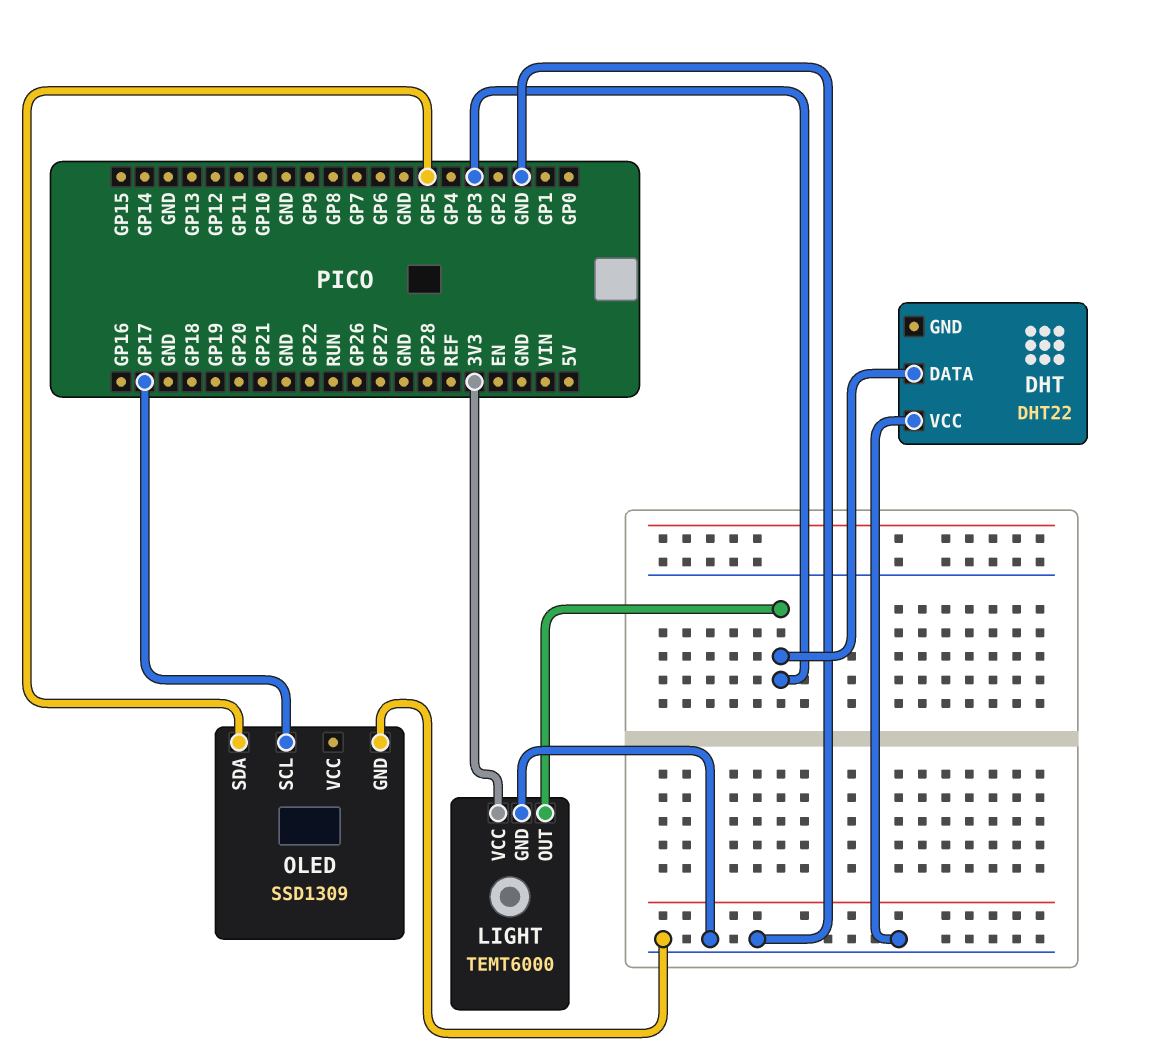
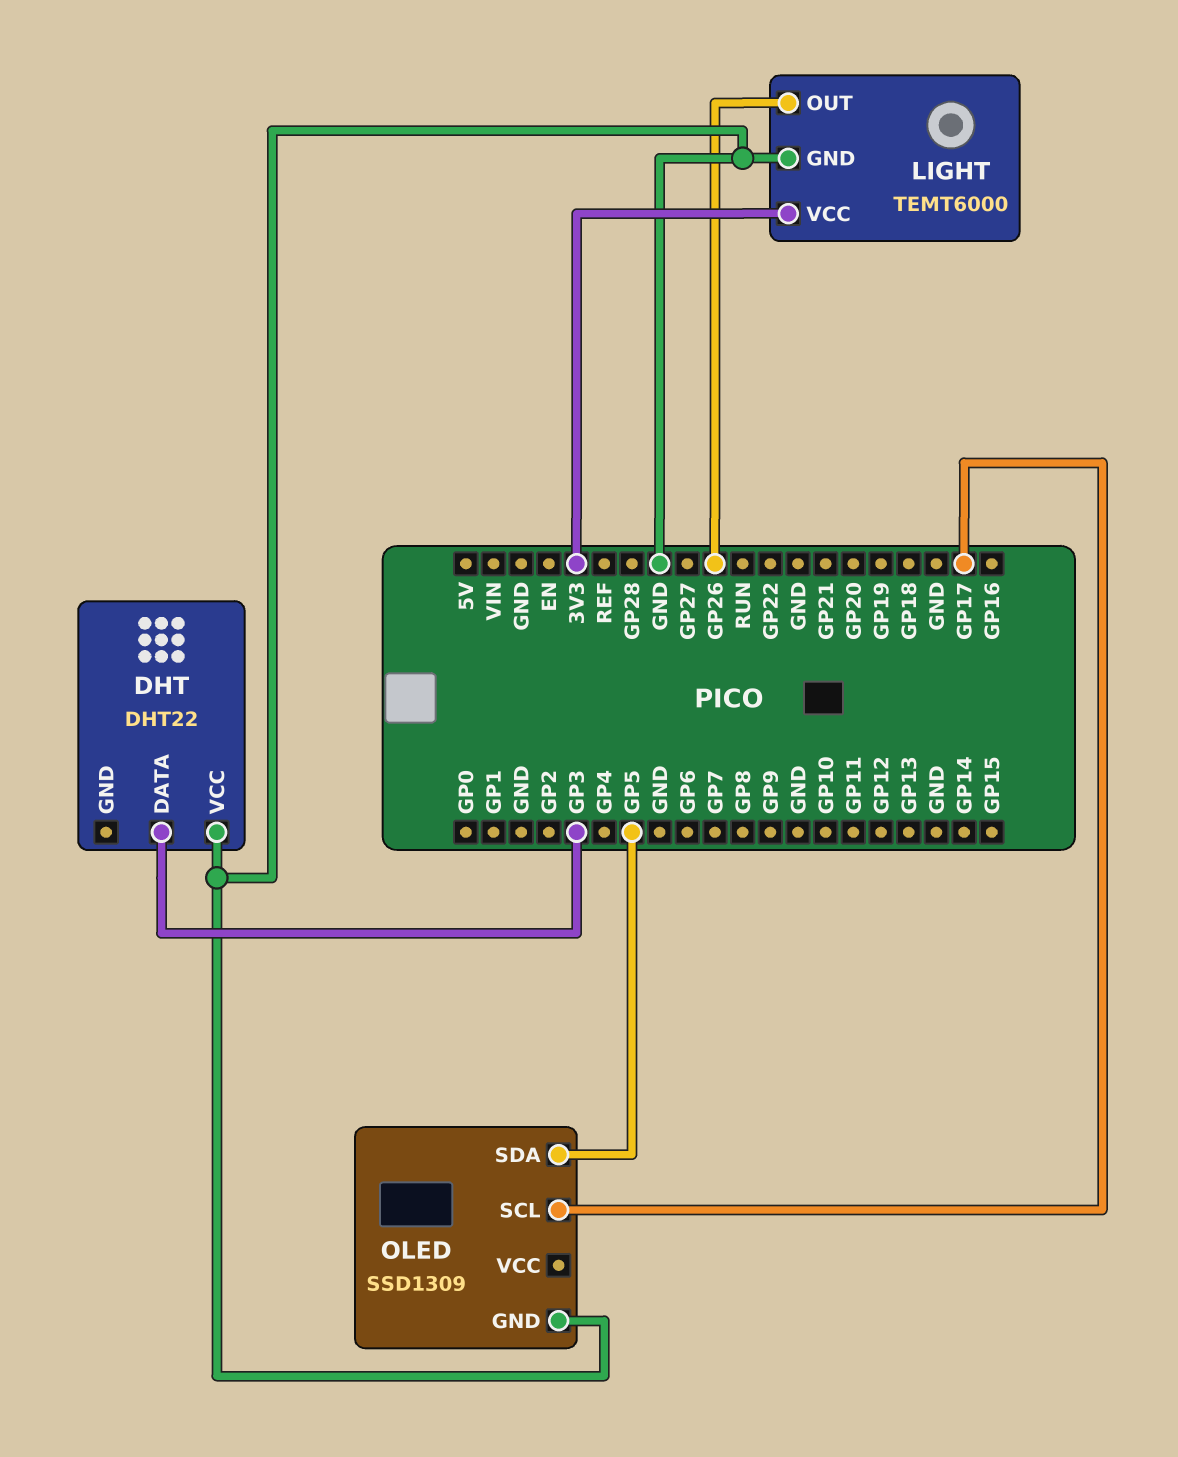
LIGHT pin OUT: GP3 -> GP26

